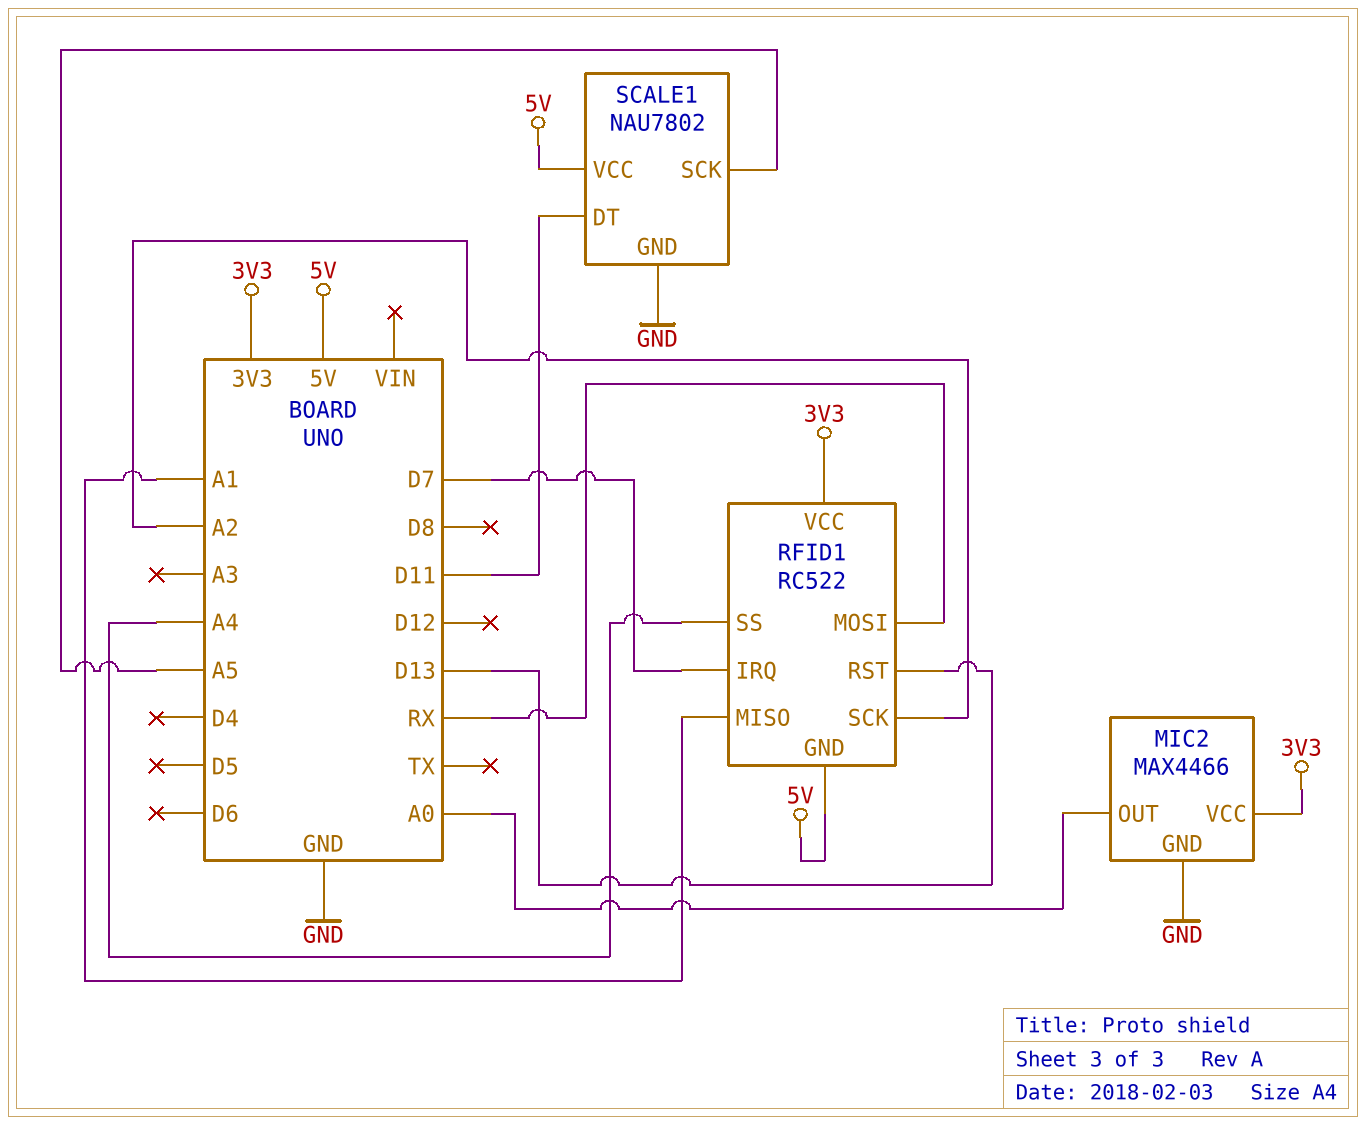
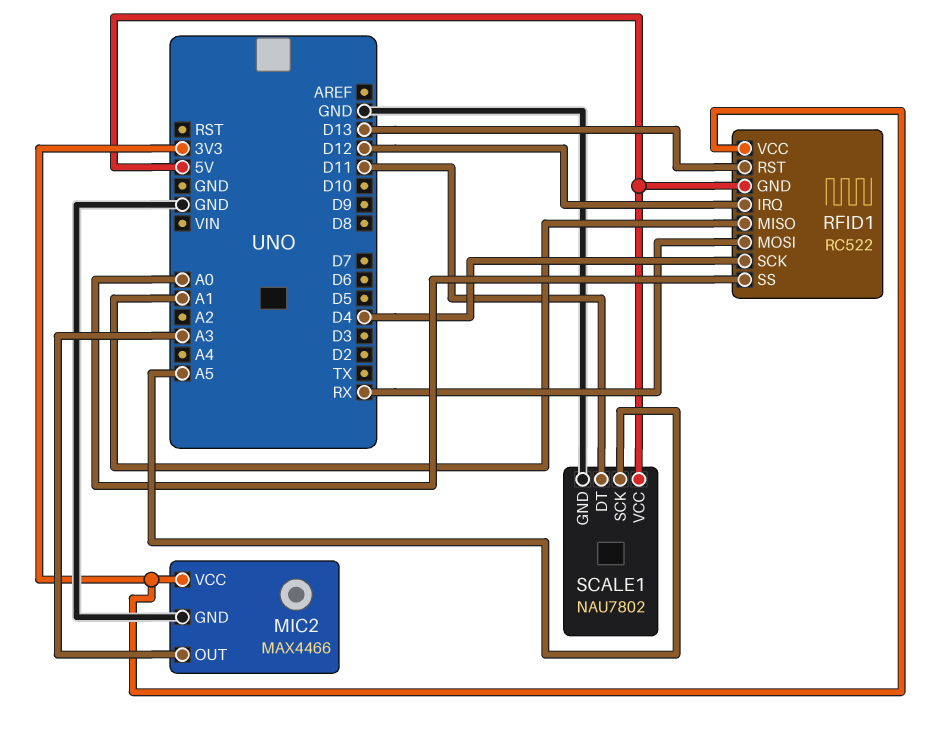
MIC2 pin OUT: A0 -> A3
RFID1 pin IRQ: D7 -> D12
RFID1 pin SCK: A2 -> D4
RFID1 pin SS: A4 -> A0

